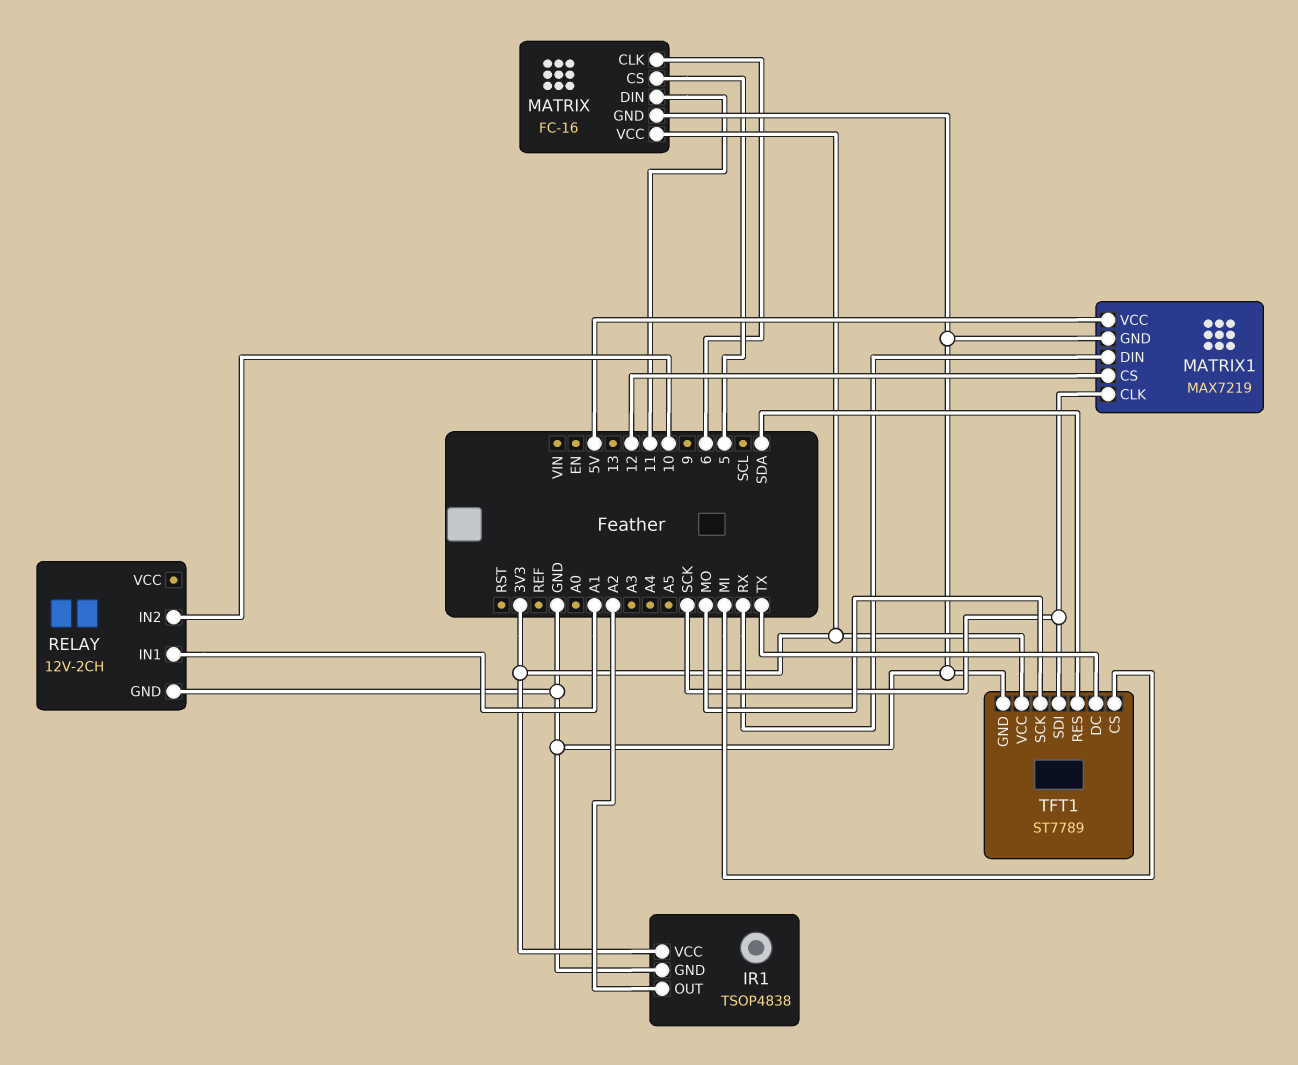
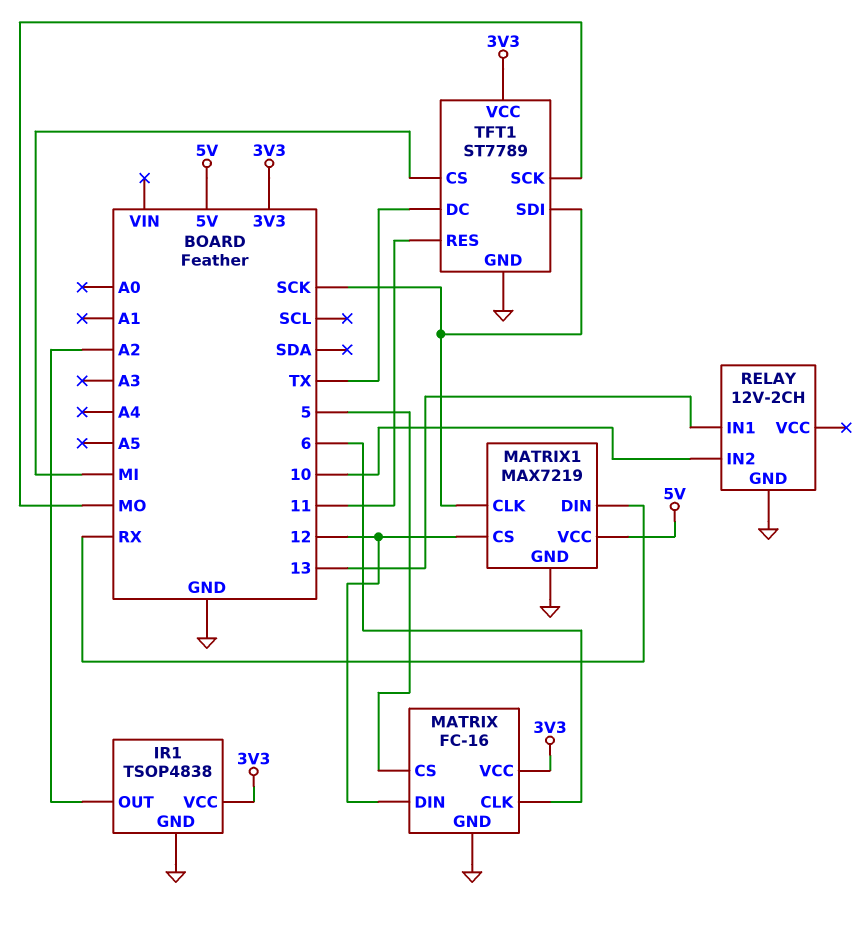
MATRIX pin DIN: 11 -> 12
RELAY pin IN1: A1 -> 13
TFT1 pin RES: SDA -> 11

